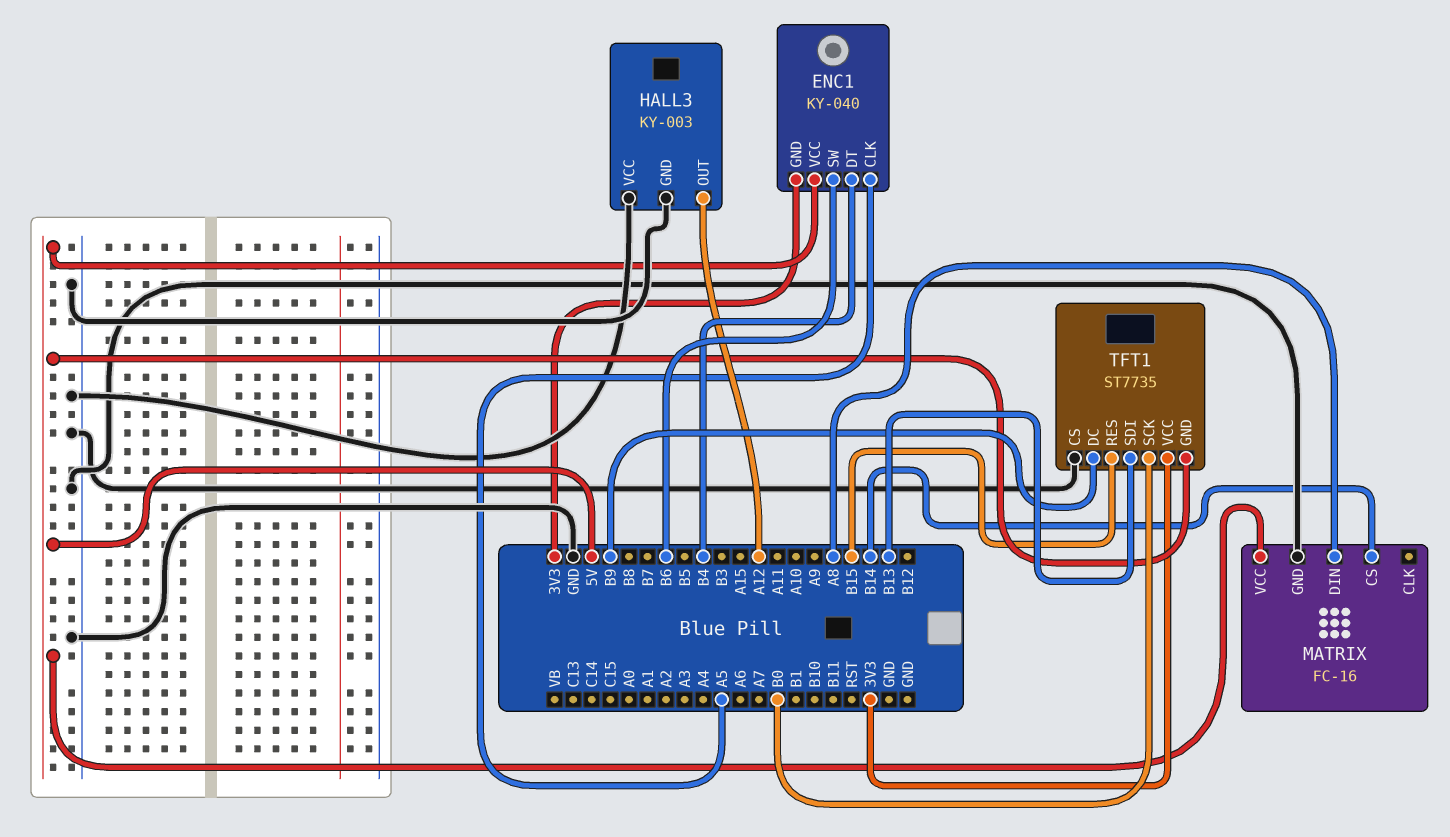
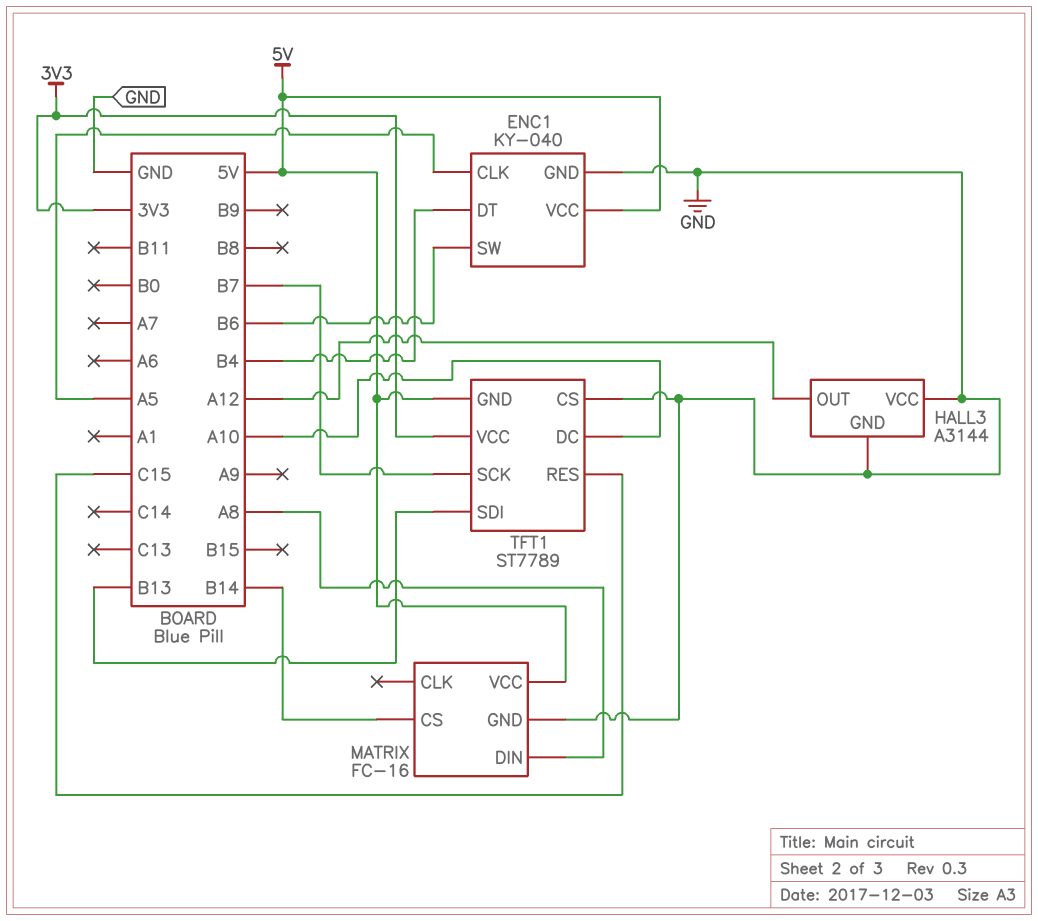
ENC1 pin GND: 3V3 -> GND
HALL3: KY-003 -> A3144
TFT1: ST7735 -> ST7789
TFT1 pin DC: B9 -> A10
TFT1 pin RES: B15 -> C15
TFT1 pin SCK: B0 -> B7

